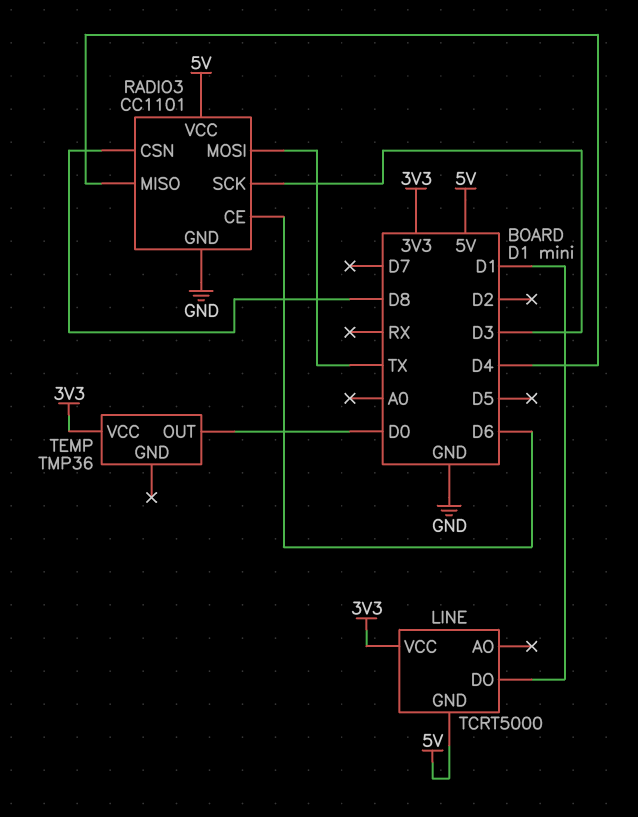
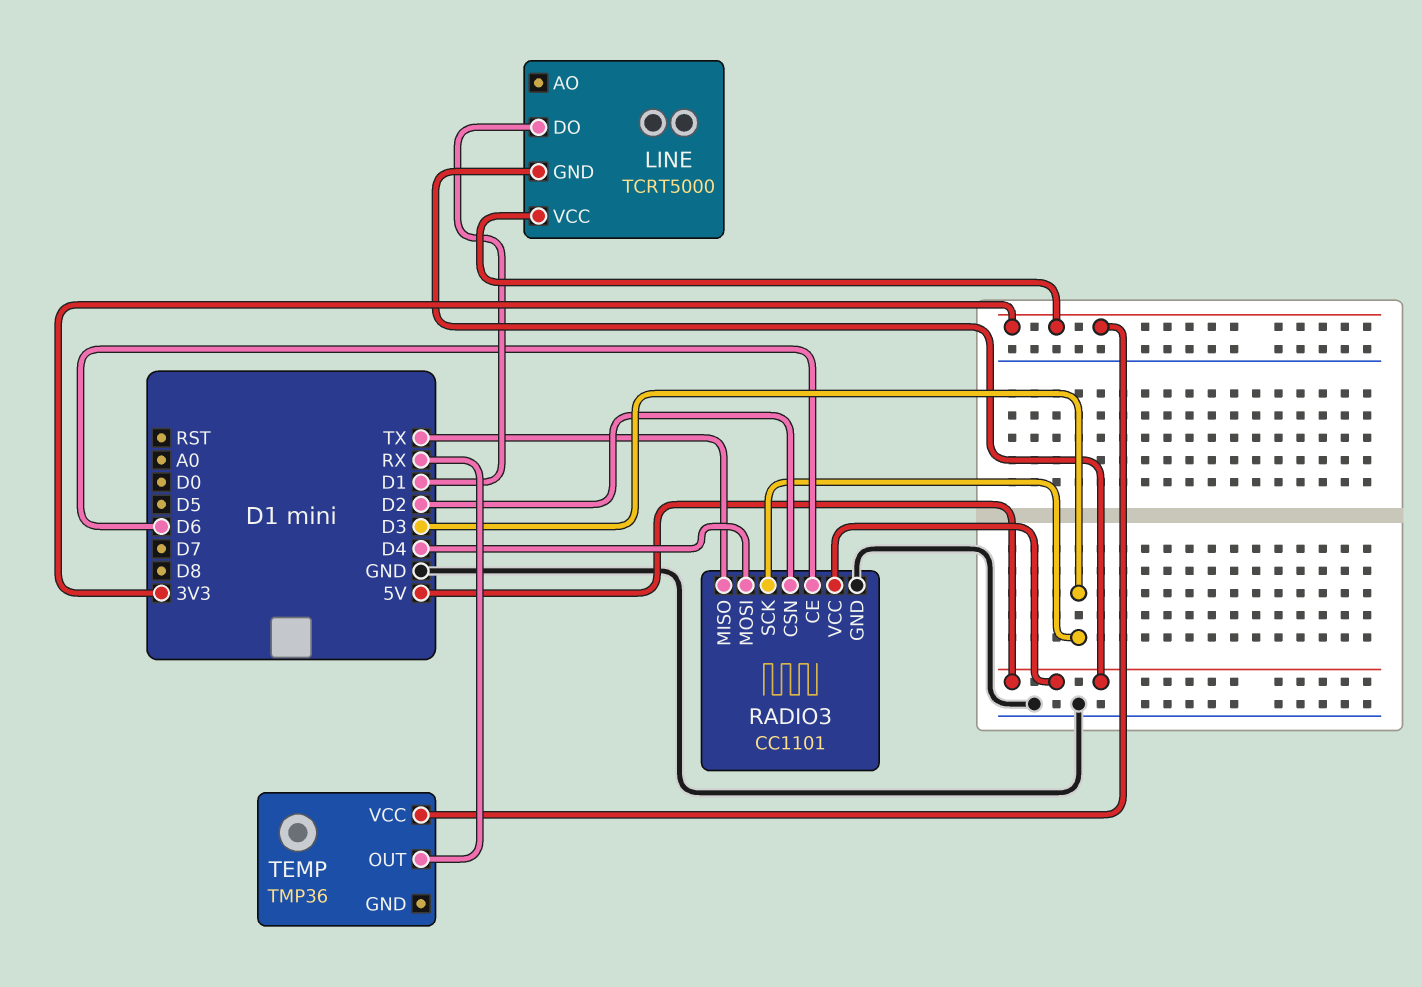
RADIO3 pin CSN: D8 -> D2
RADIO3 pin MISO: D4 -> TX
RADIO3 pin MOSI: TX -> D4
TEMP pin OUT: D0 -> RX

